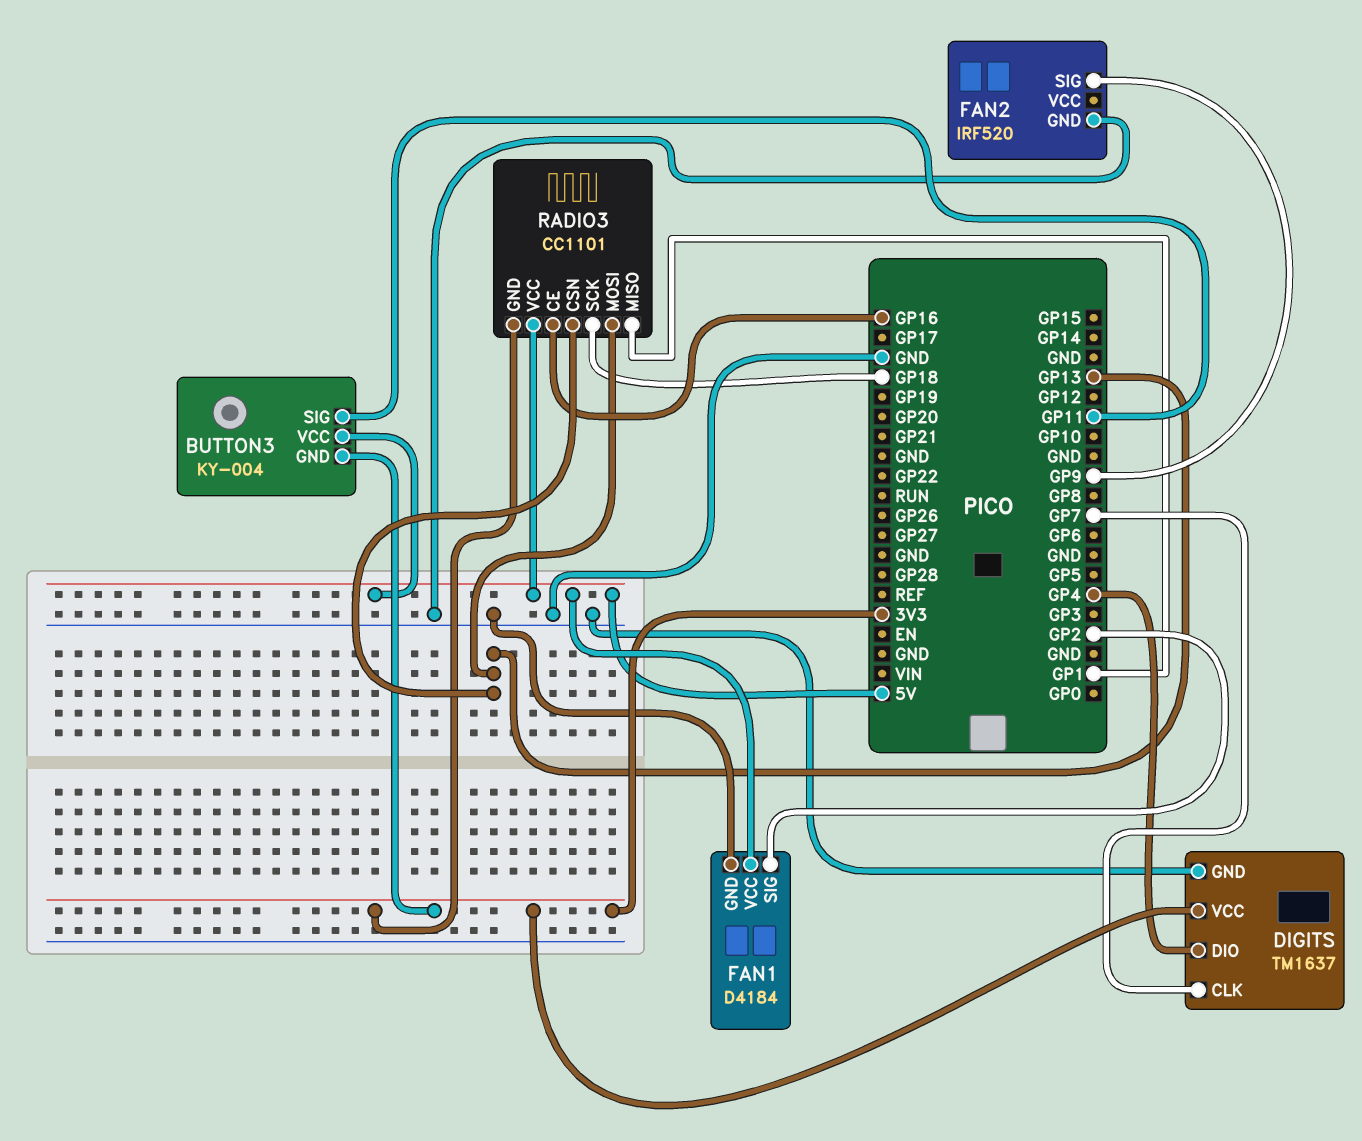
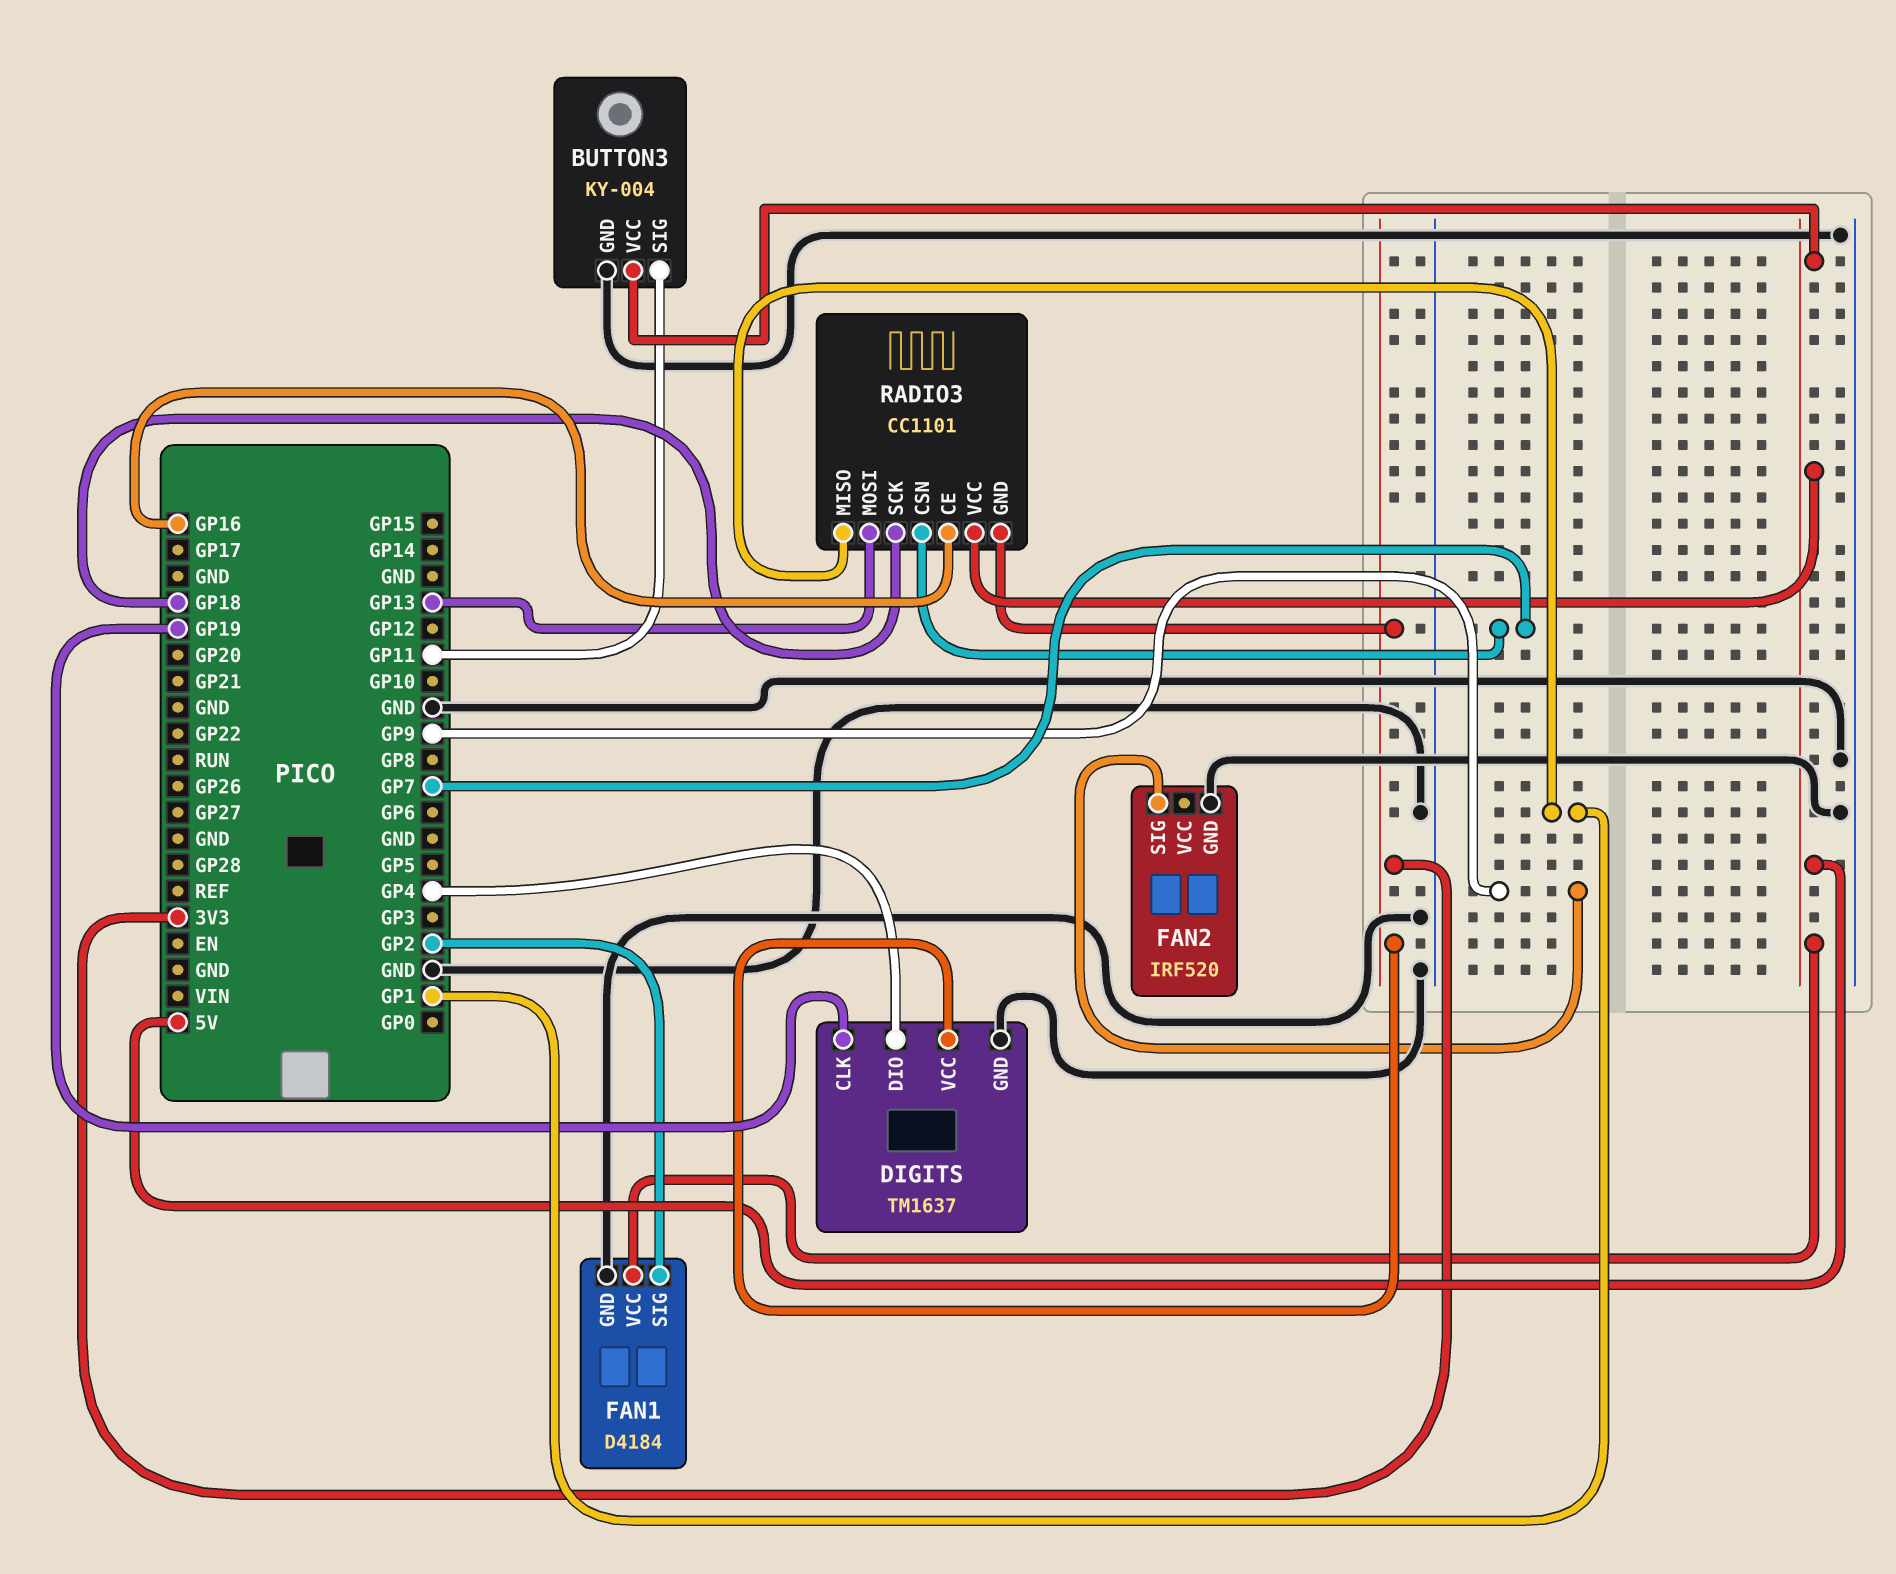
BUTTON3 pin GND: 3V3 -> GND
DIGITS pin CLK: GP7 -> GP19
RADIO3 pin CSN: GP13 -> GP7

